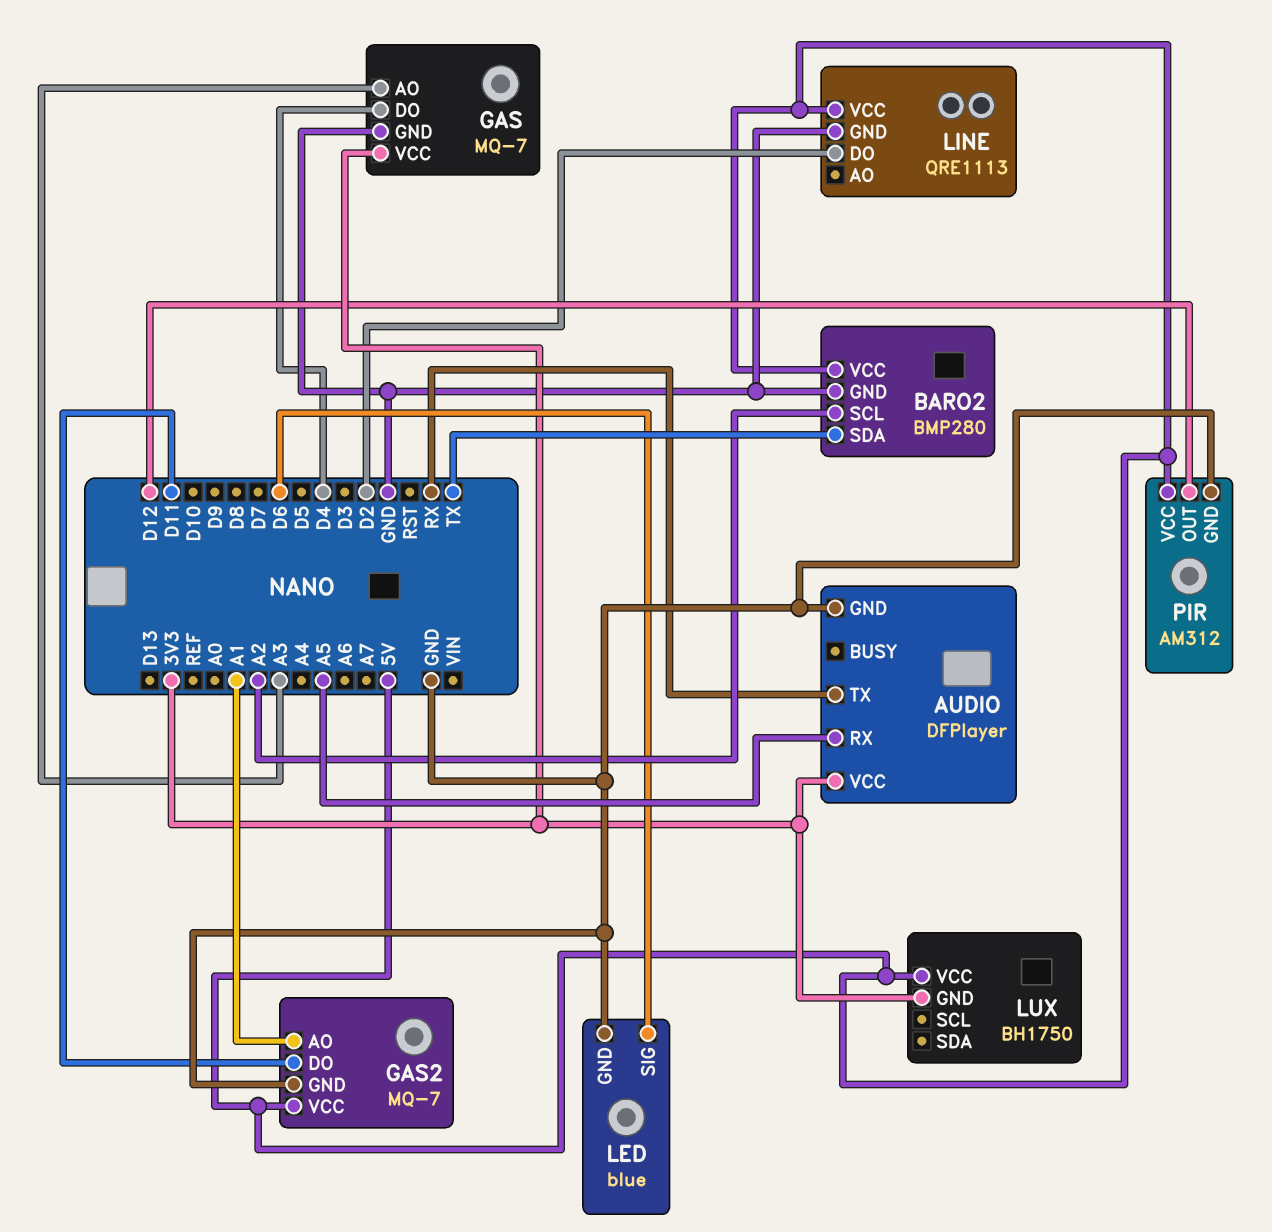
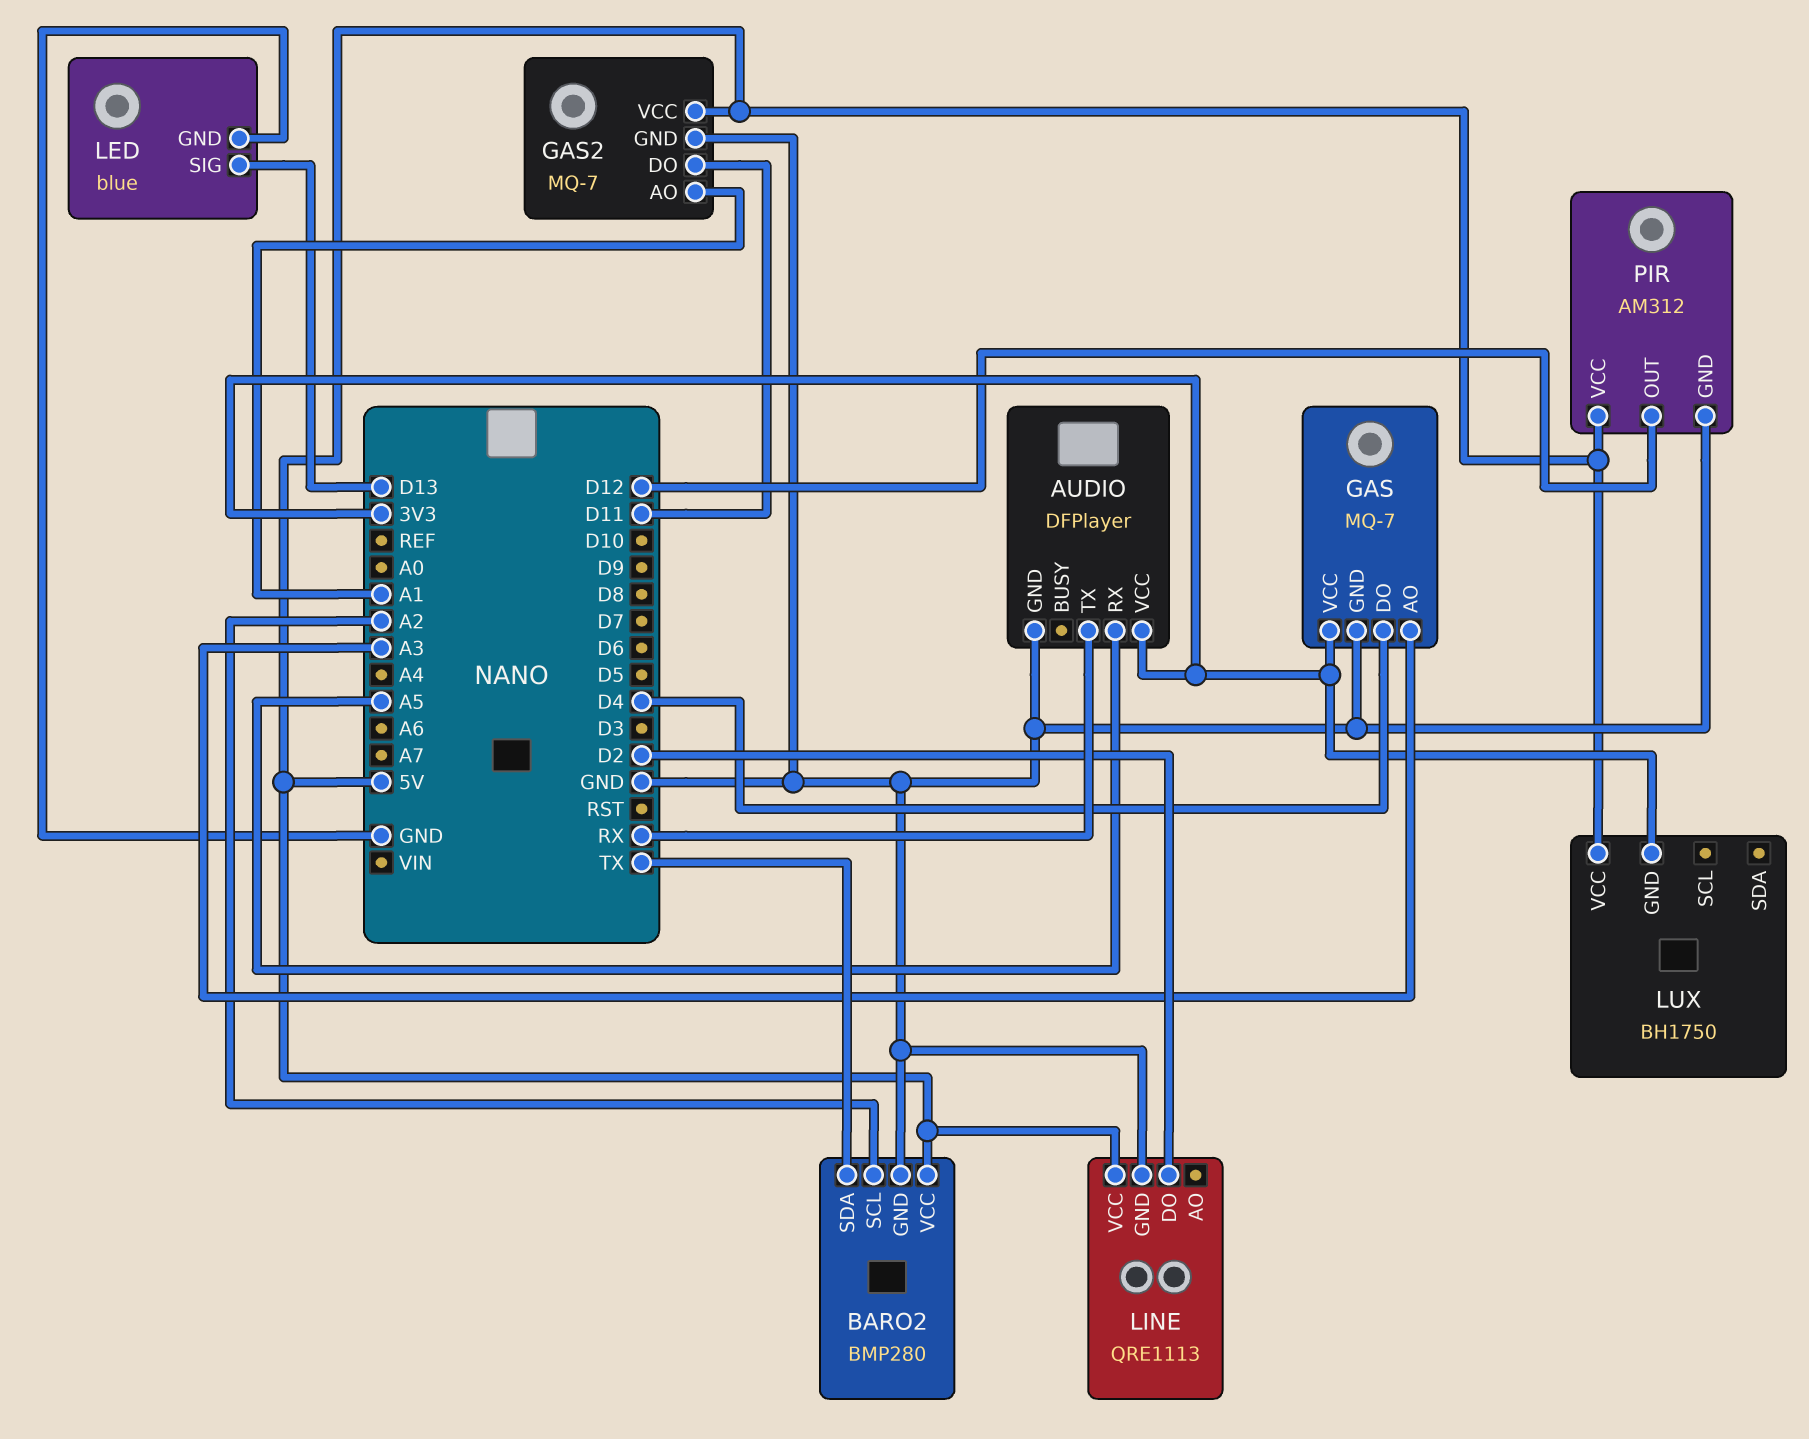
LED pin SIG: D6 -> D13

